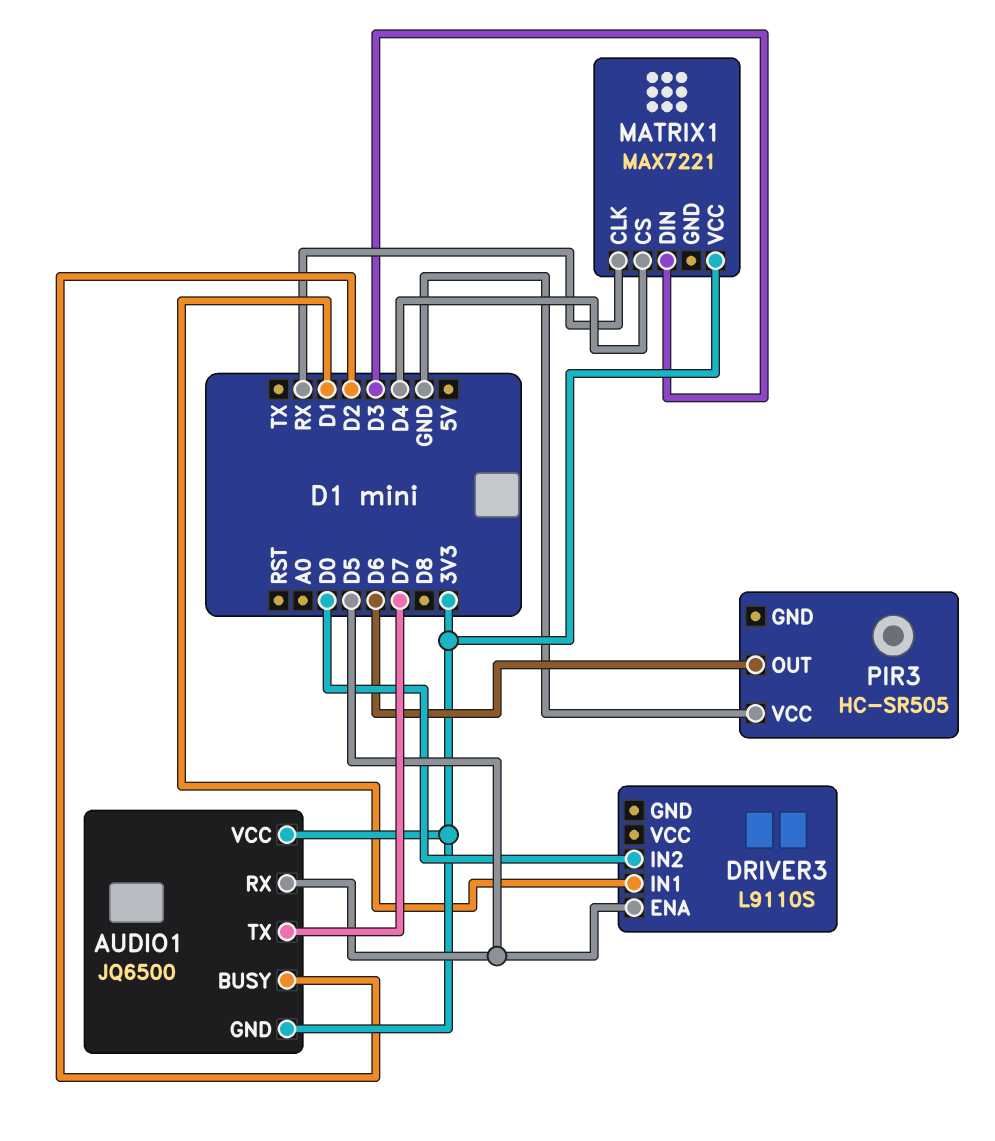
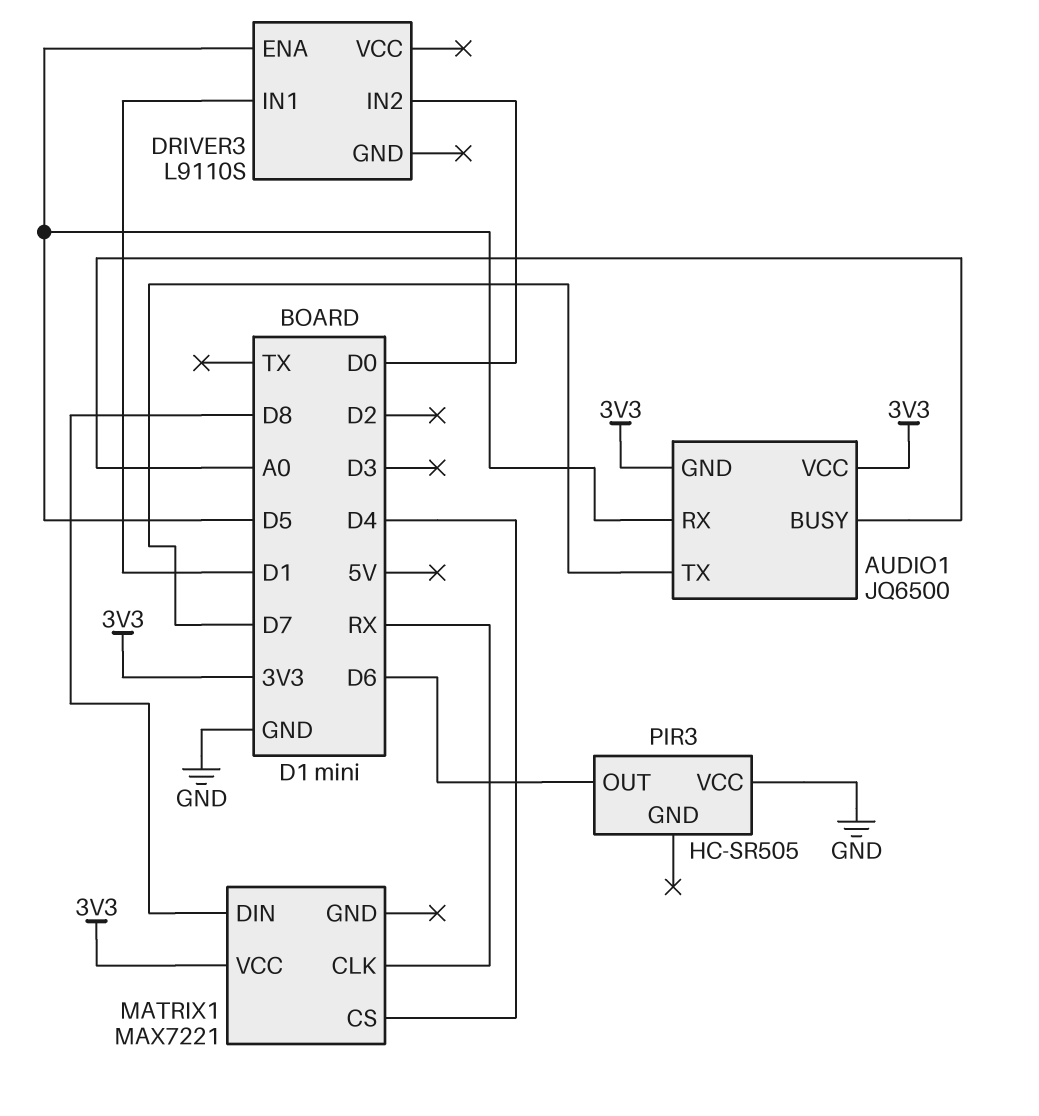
AUDIO1 pin BUSY: D2 -> A0
MATRIX1 pin DIN: D3 -> D8

